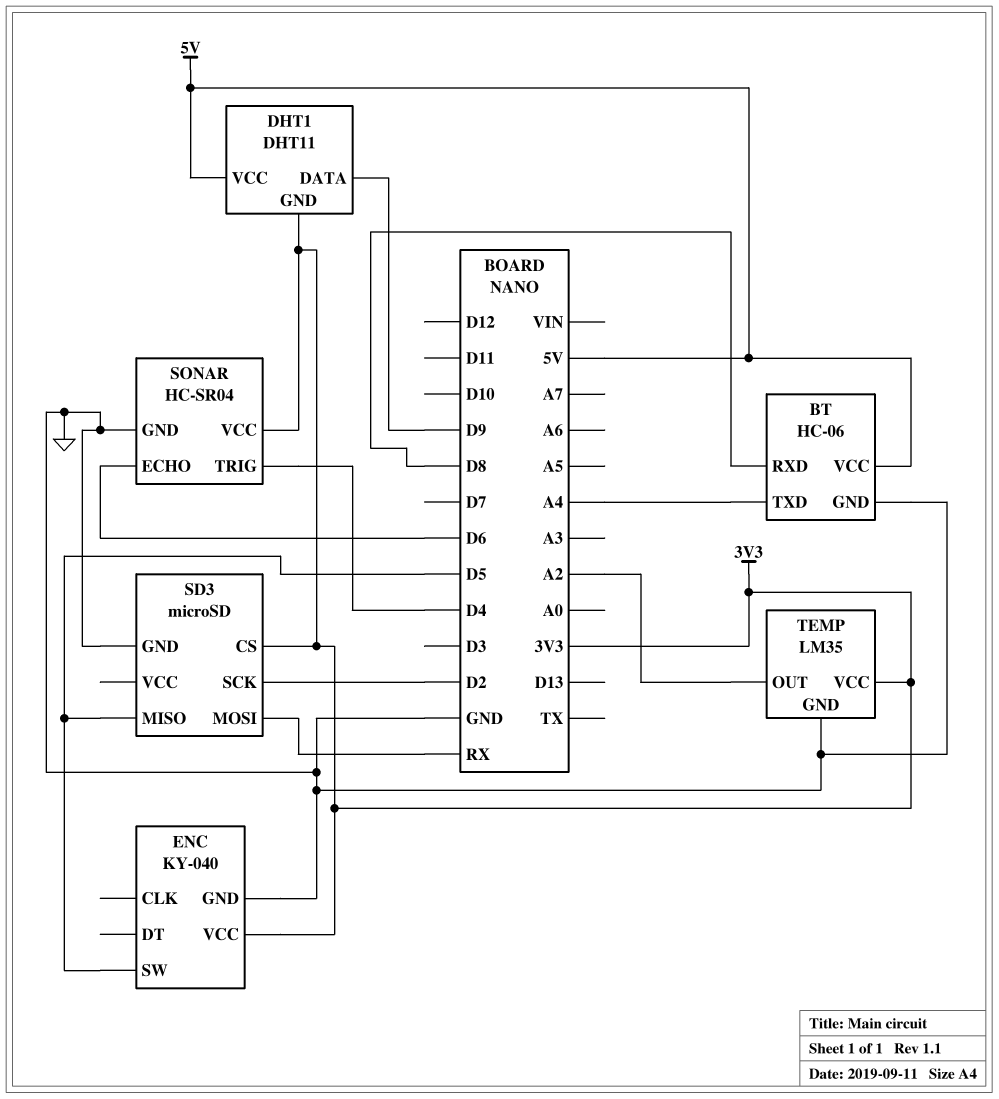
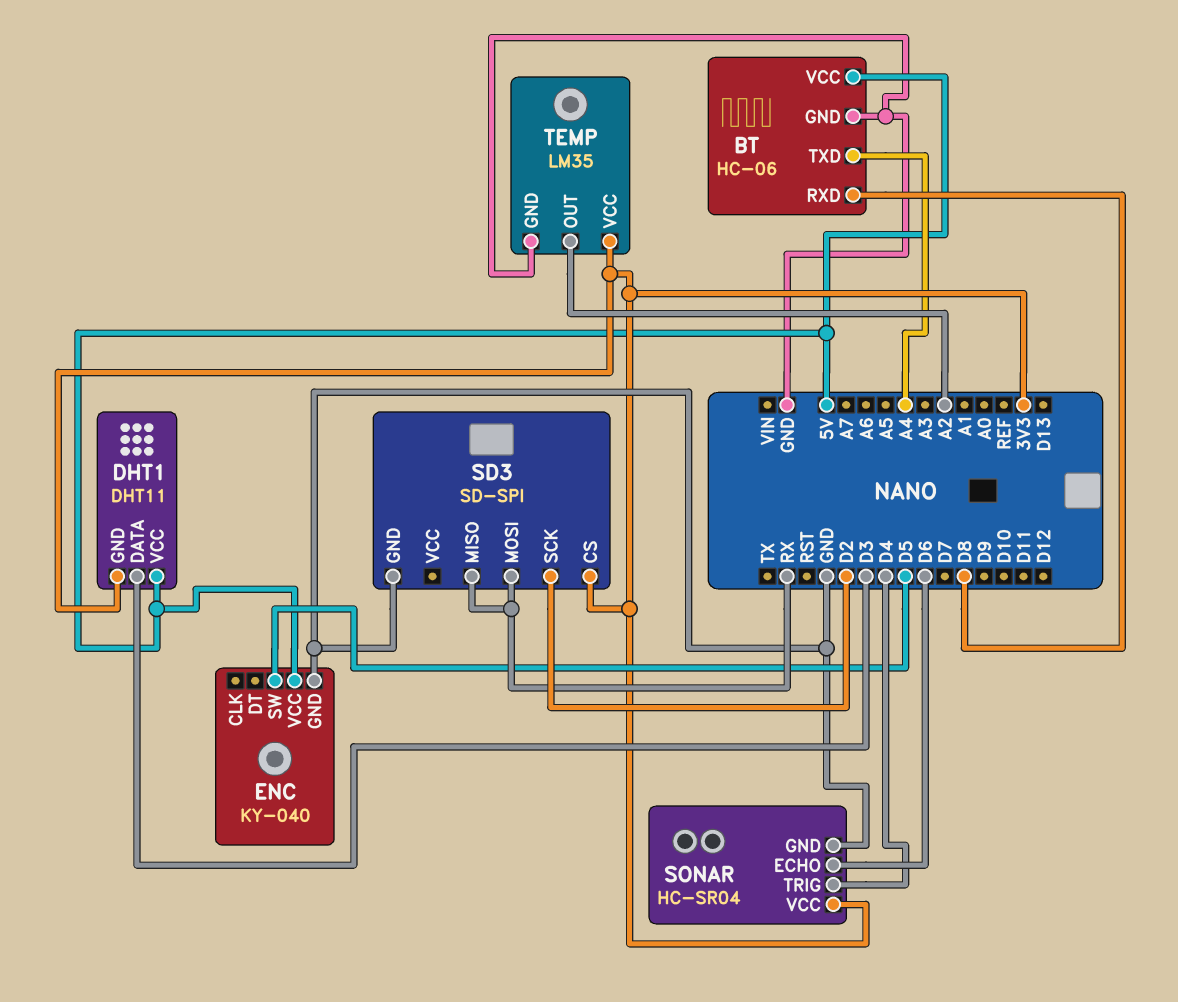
DHT1 pin DATA: D9 -> D3
ENC pin VCC: 3V3 -> 5V
SD3: microSD -> SD-SPI
SD3 pin MISO: D5 -> RX

